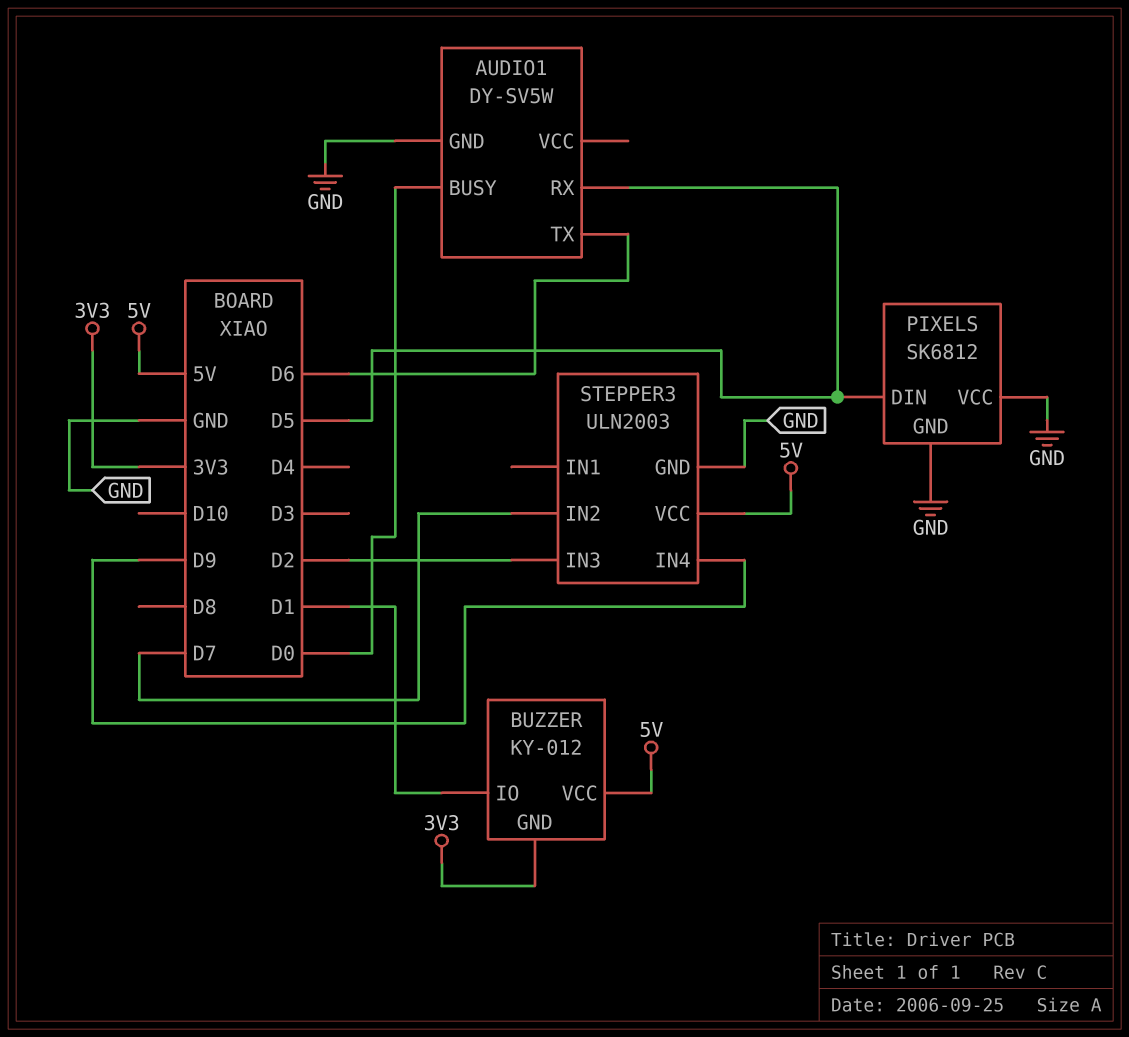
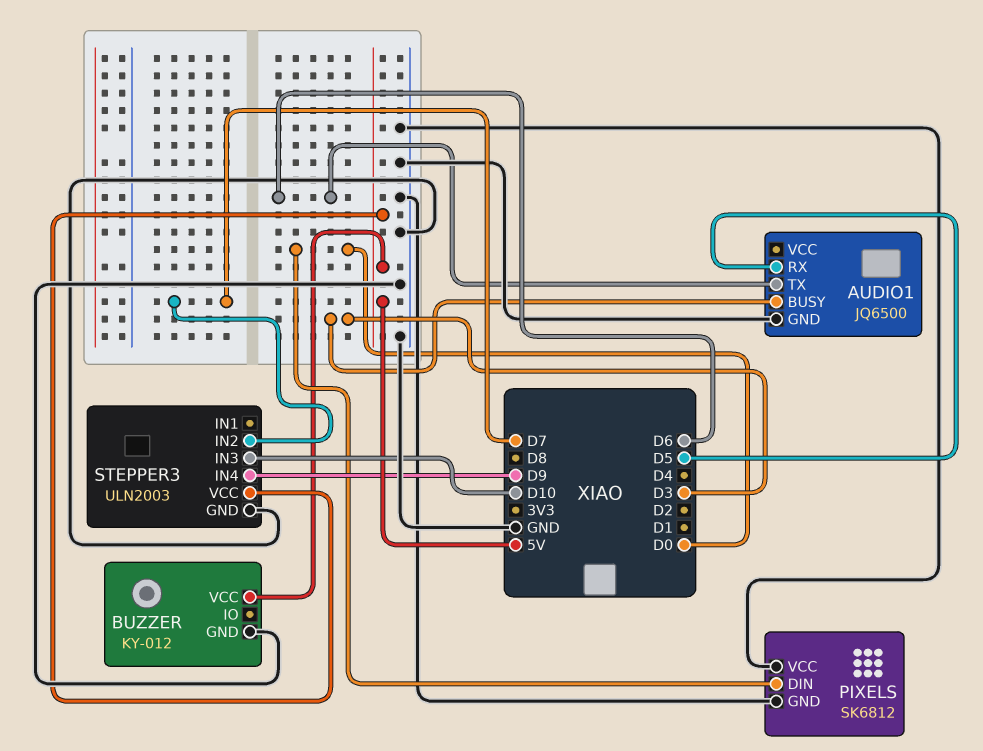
AUDIO1: DY-SV5W -> JQ6500
AUDIO1 pin BUSY: D0 -> D3
BUZZER pin GND: 3V3 -> GND
BUZZER pin IO: D1 -> none
PIXELS pin DIN: D5 -> D0
STEPPER3 pin IN3: D2 -> D10

